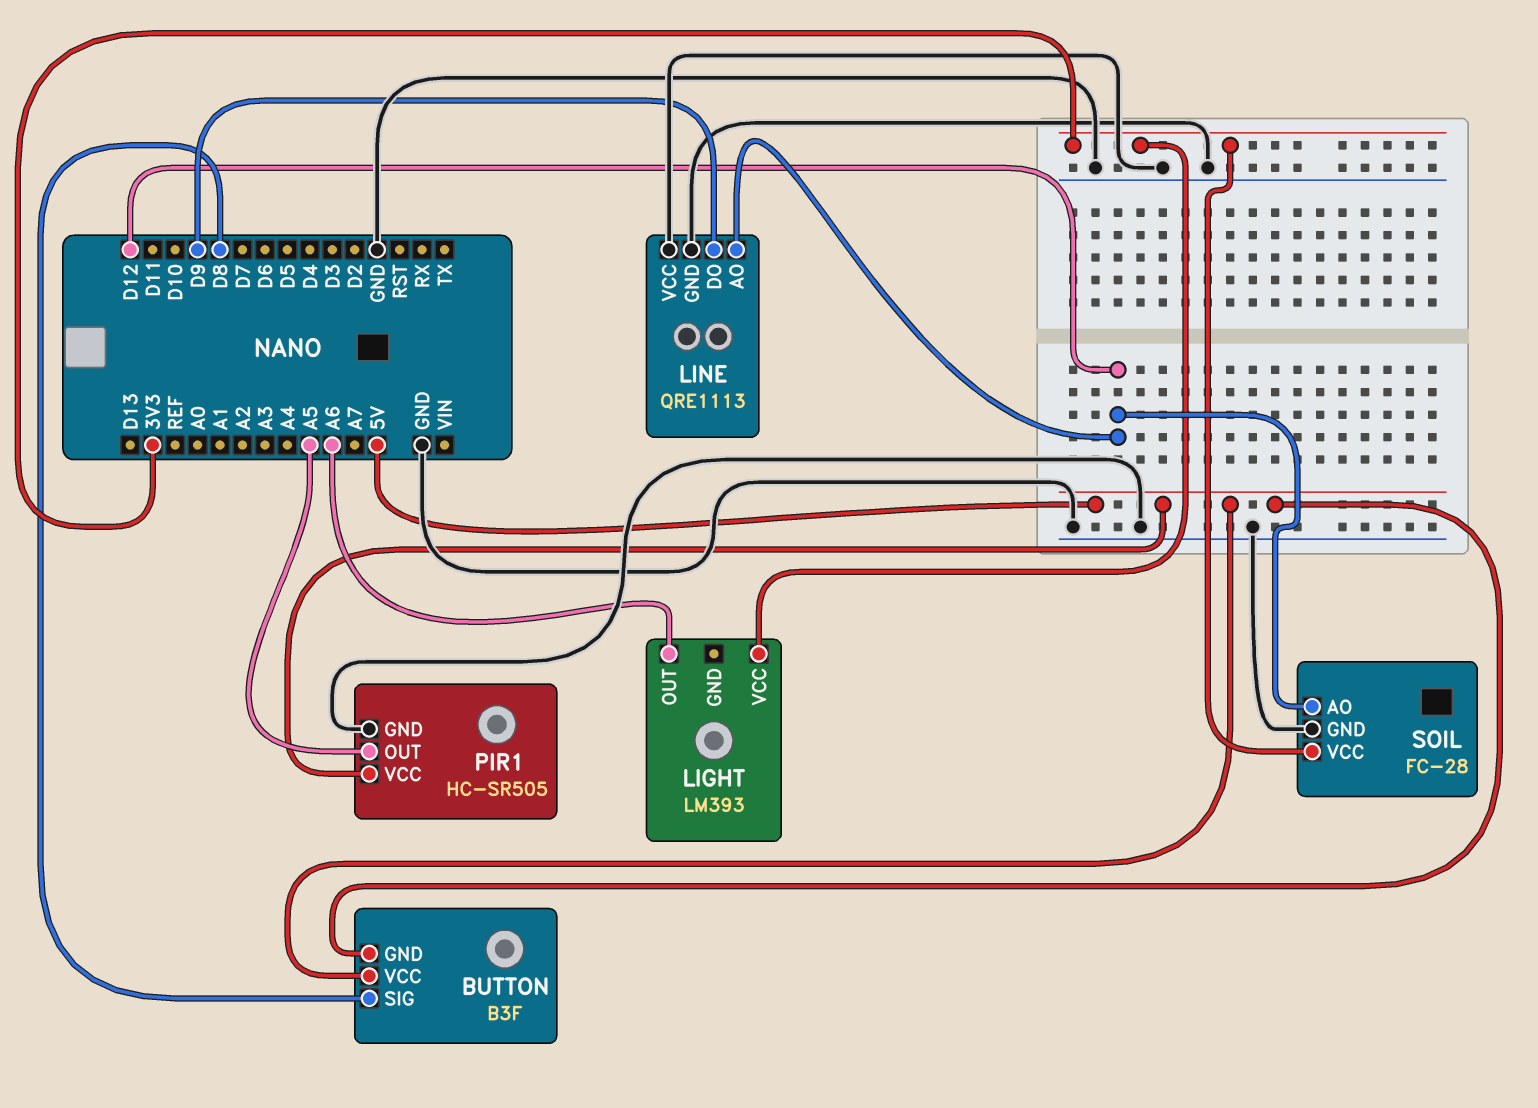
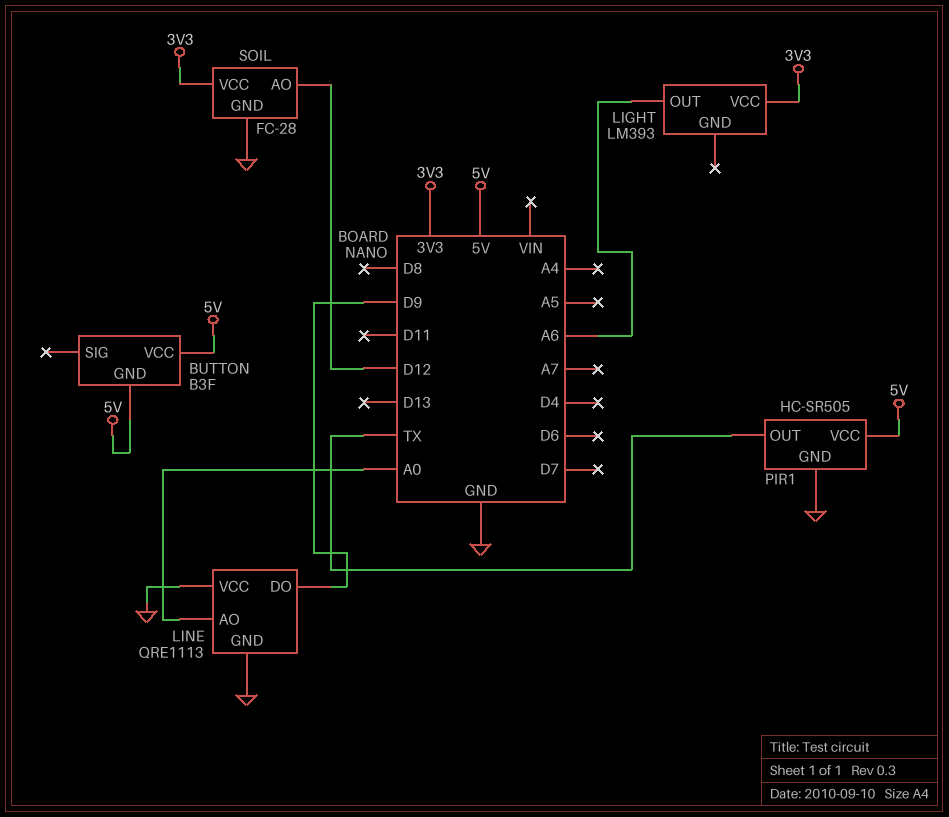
BUTTON pin SIG: D8 -> none
LINE pin AO: D12 -> A0
PIR1 pin OUT: A5 -> TX

